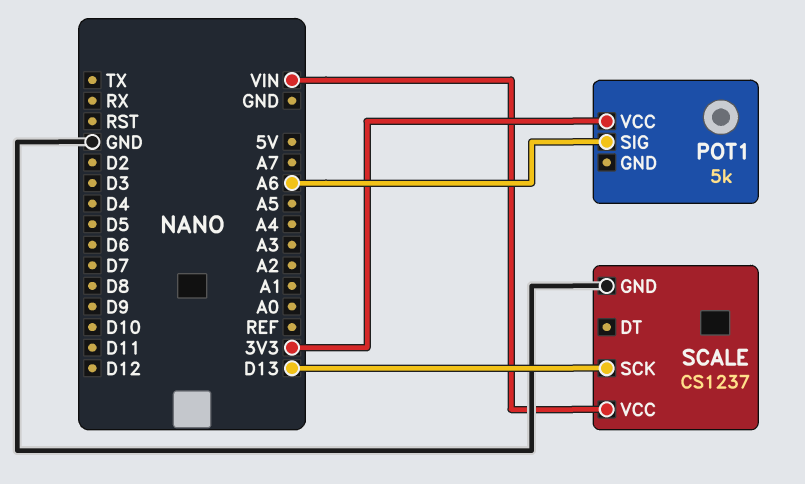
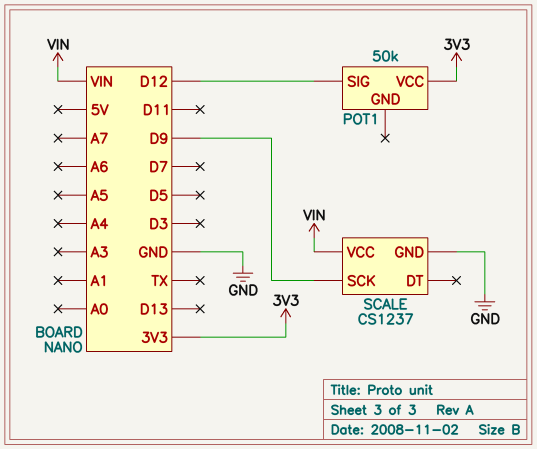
POT1: 5k -> 50k
POT1 pin SIG: A6 -> D12
SCALE pin SCK: D13 -> D9

